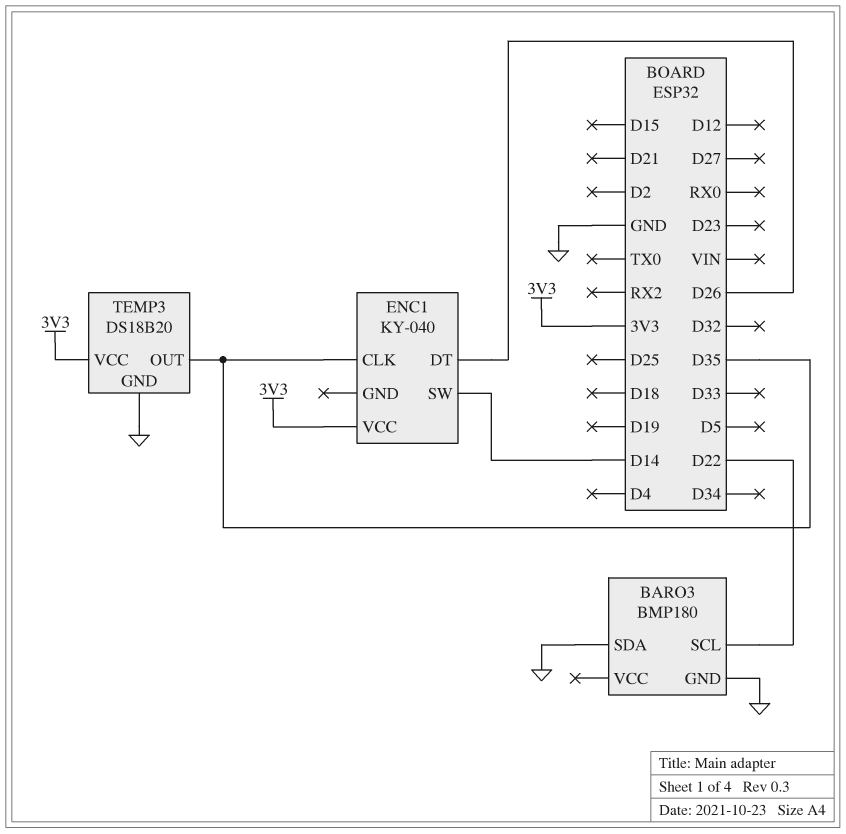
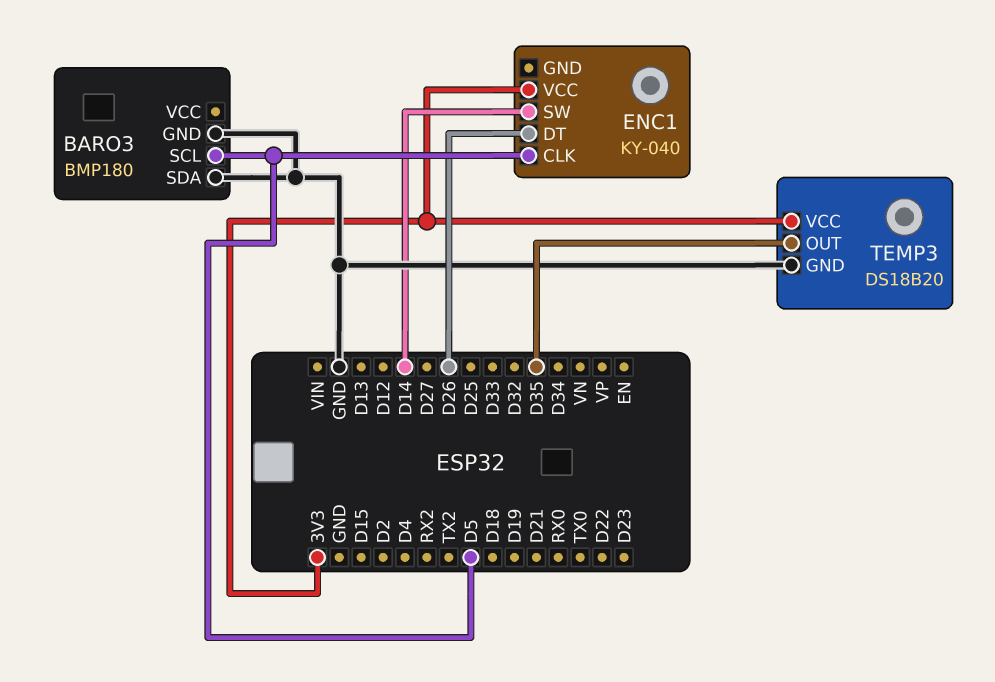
BARO3 pin SCL: D22 -> D5
ENC1 pin CLK: D35 -> D5

